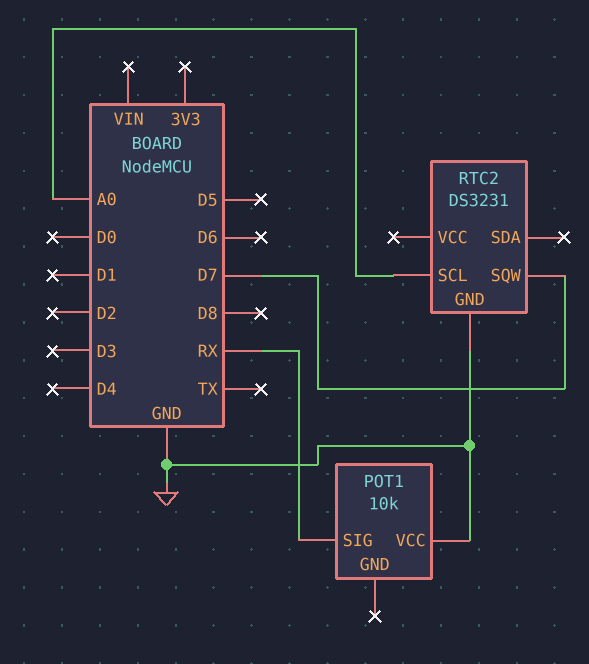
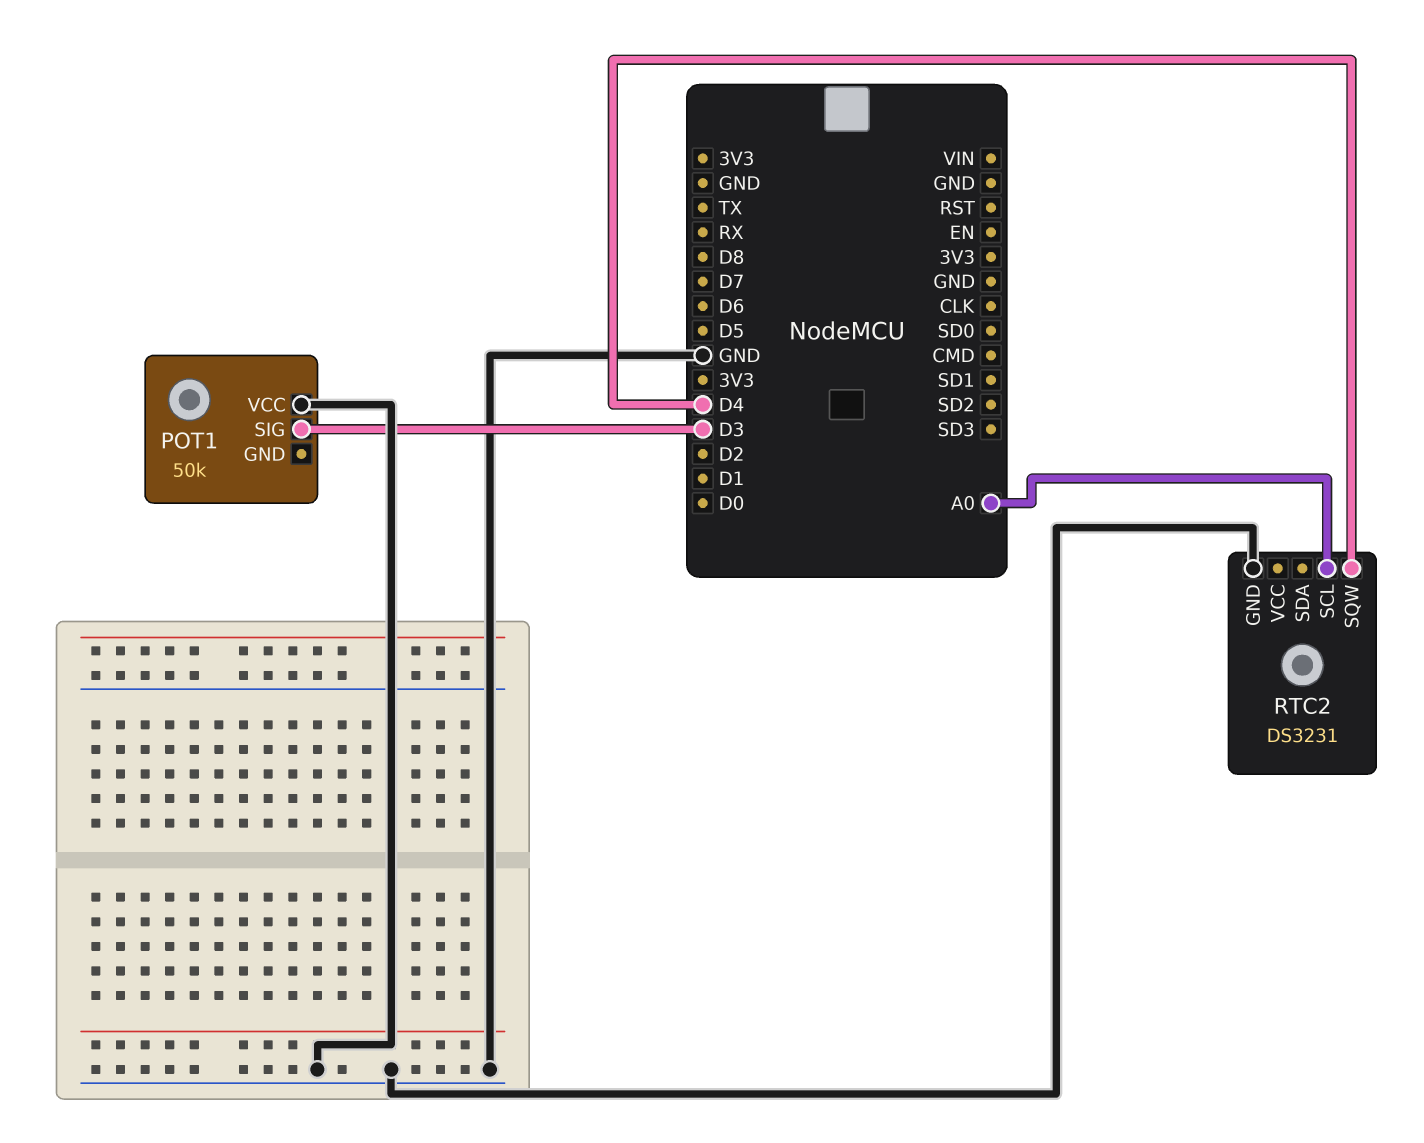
POT1: 10k -> 50k
POT1 pin SIG: RX -> D3
RTC2 pin SQW: D7 -> D4

